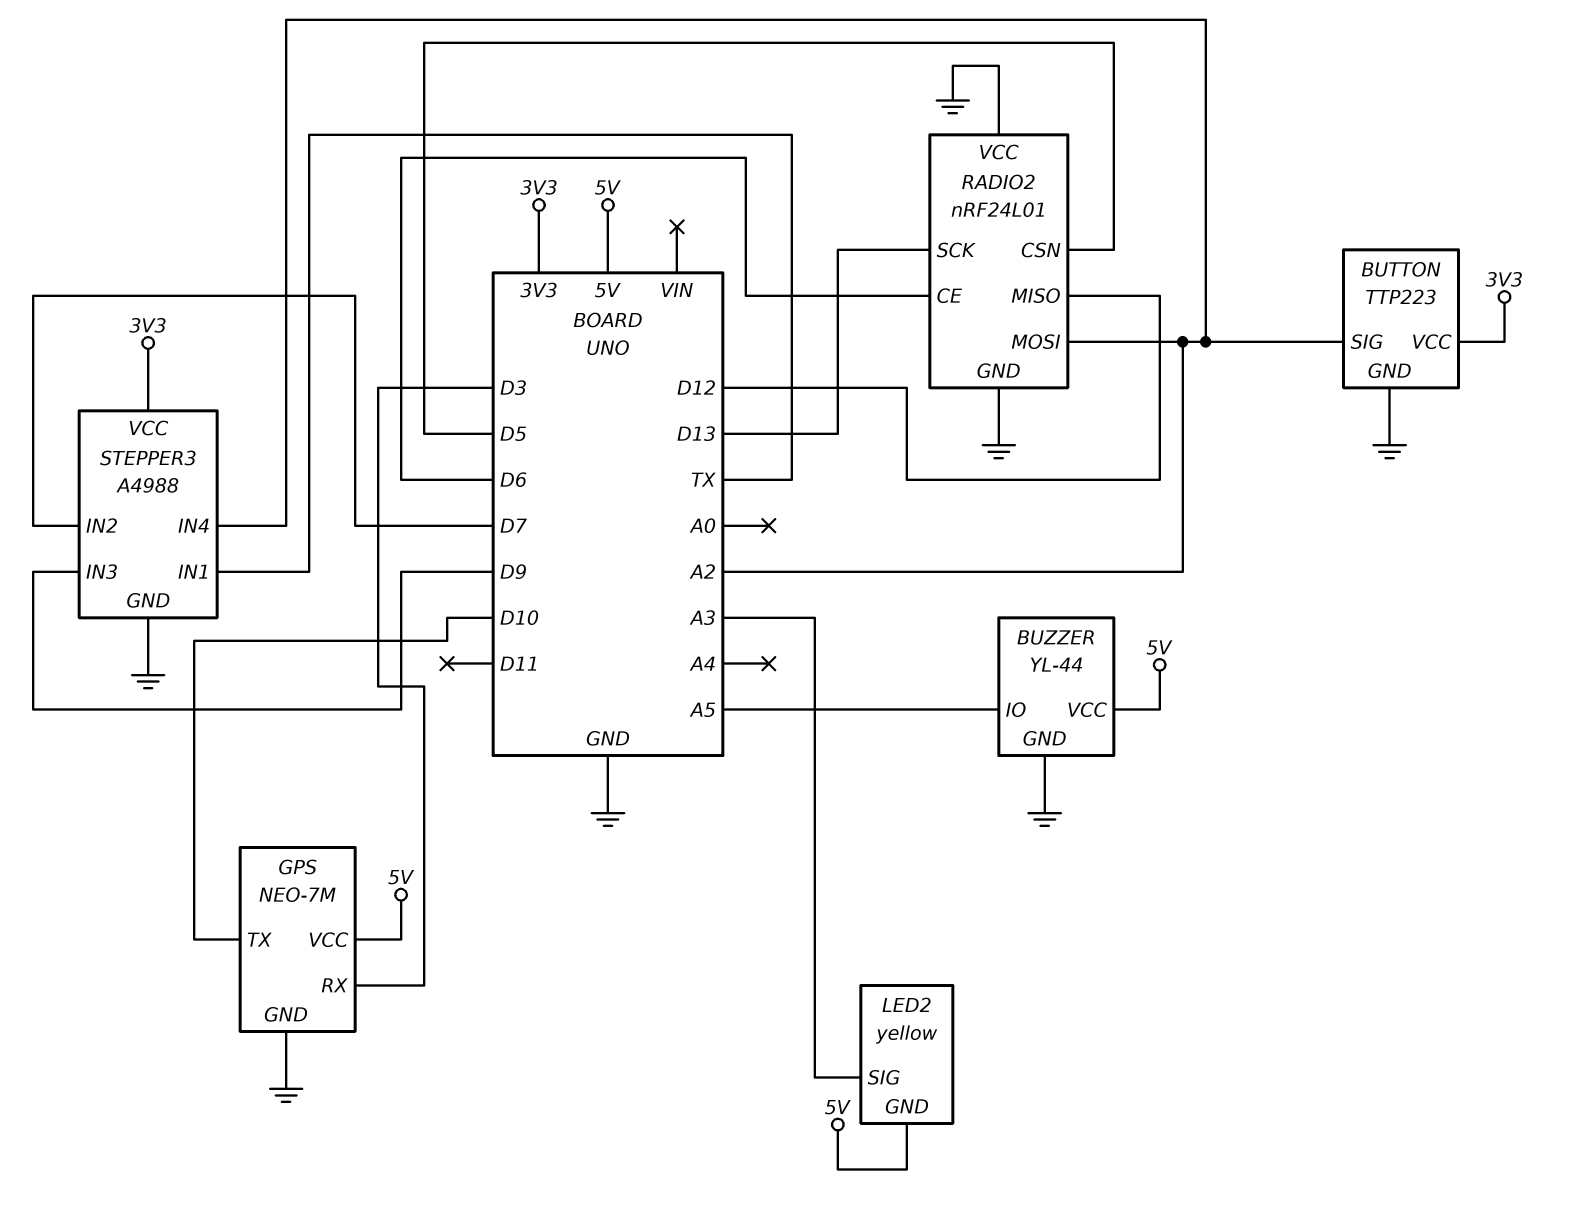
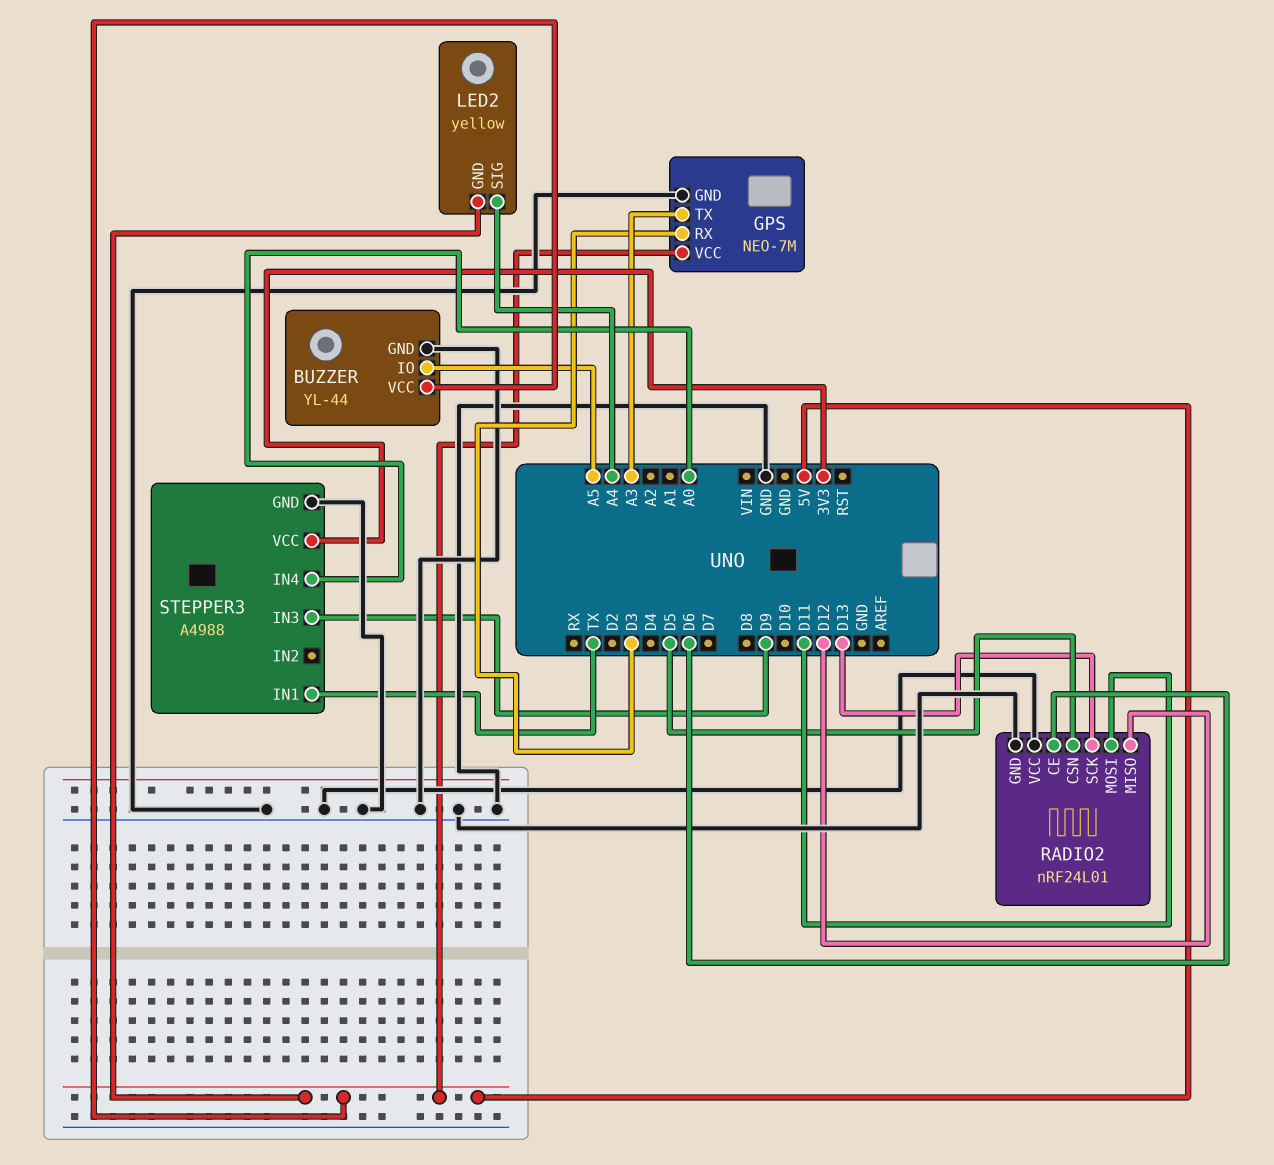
BUTTON: TTP223 -> none
BUTTON pin GND: GND -> none
BUTTON pin SIG: A2 -> none
BUTTON pin VCC: 3V3 -> none
GPS pin TX: D10 -> A3
LED2 pin SIG: A3 -> A4
RADIO2 pin MOSI: A2 -> D11
STEPPER3 pin IN2: D7 -> none
STEPPER3 pin IN4: A2 -> A0

